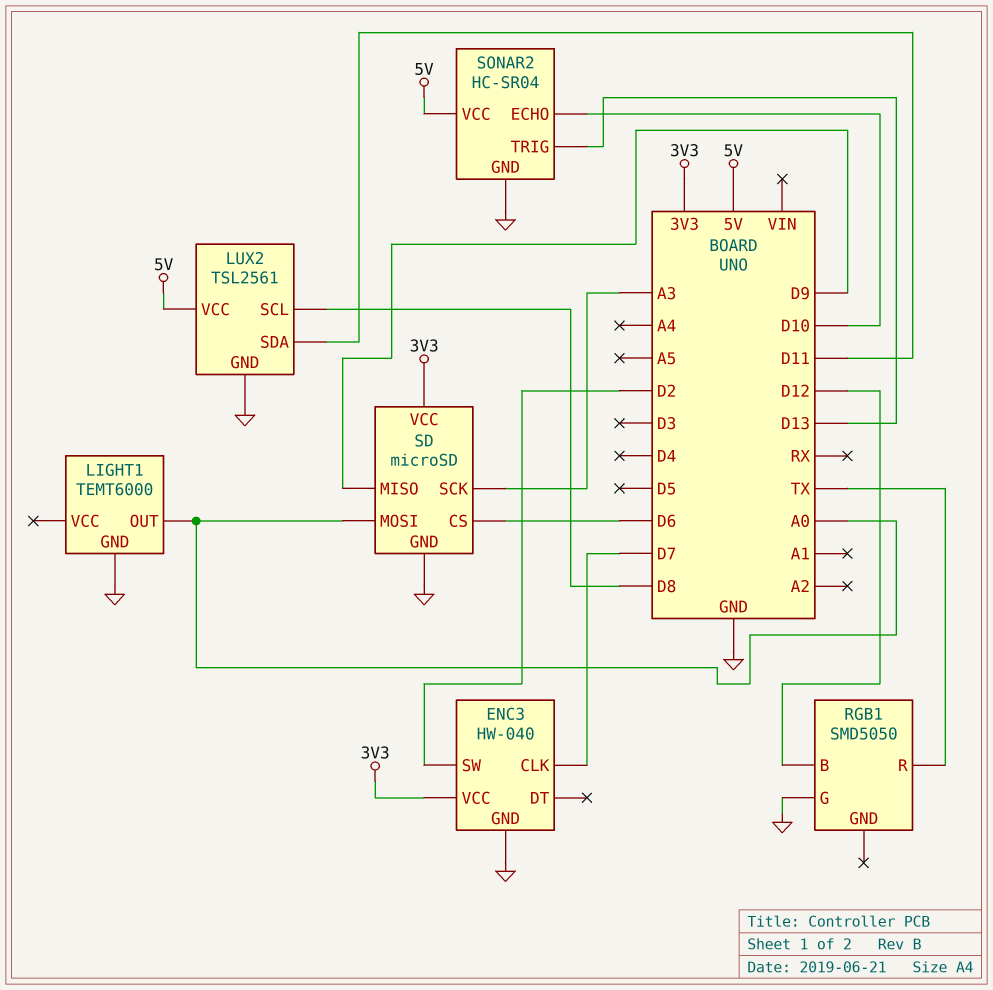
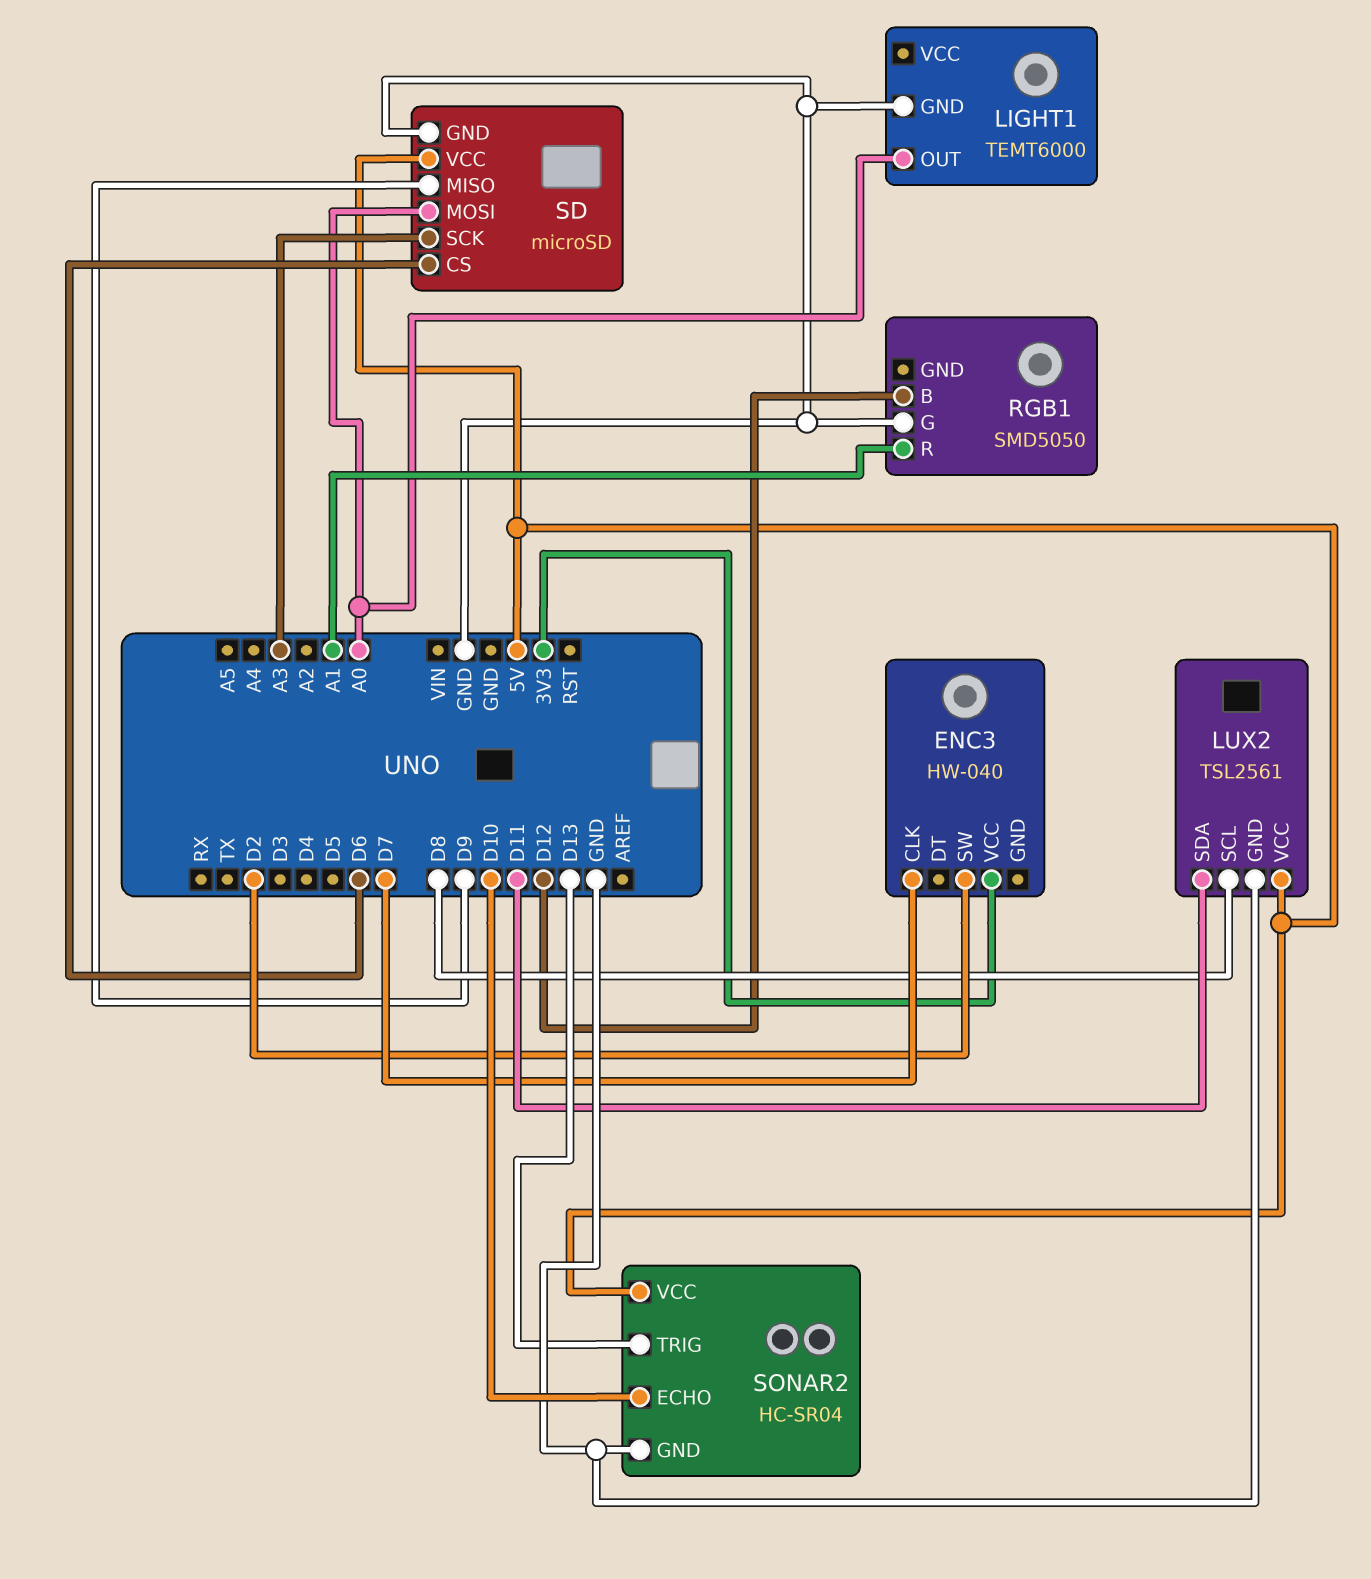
ENC3 pin GND: GND -> none
RGB1 pin R: TX -> A1
SD pin VCC: 3V3 -> 5V

